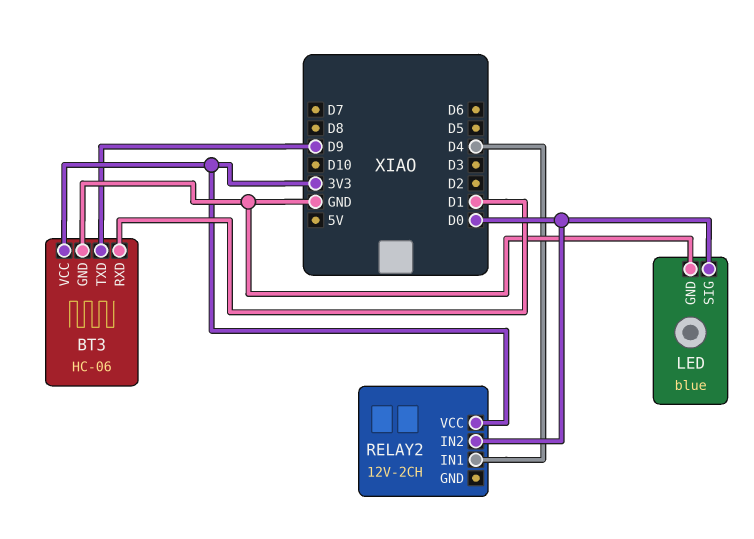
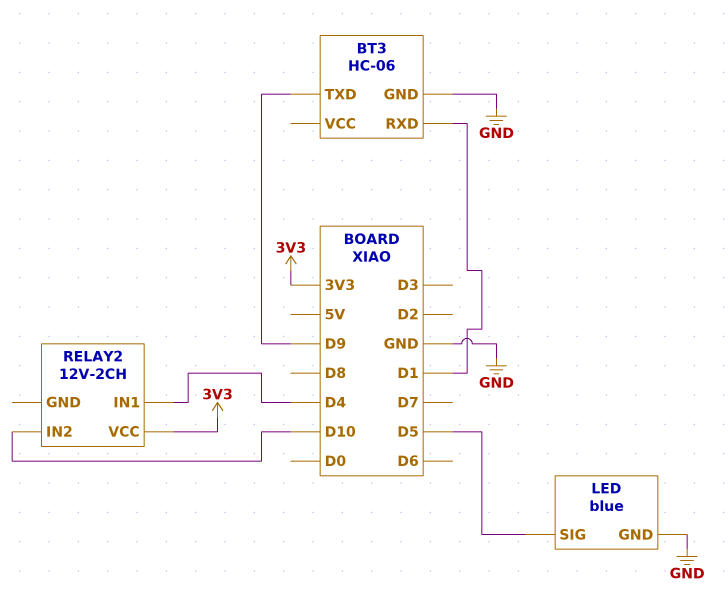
BT3 pin VCC: 3V3 -> none
LED pin SIG: D0 -> D5
RELAY2 pin IN2: D0 -> D10

